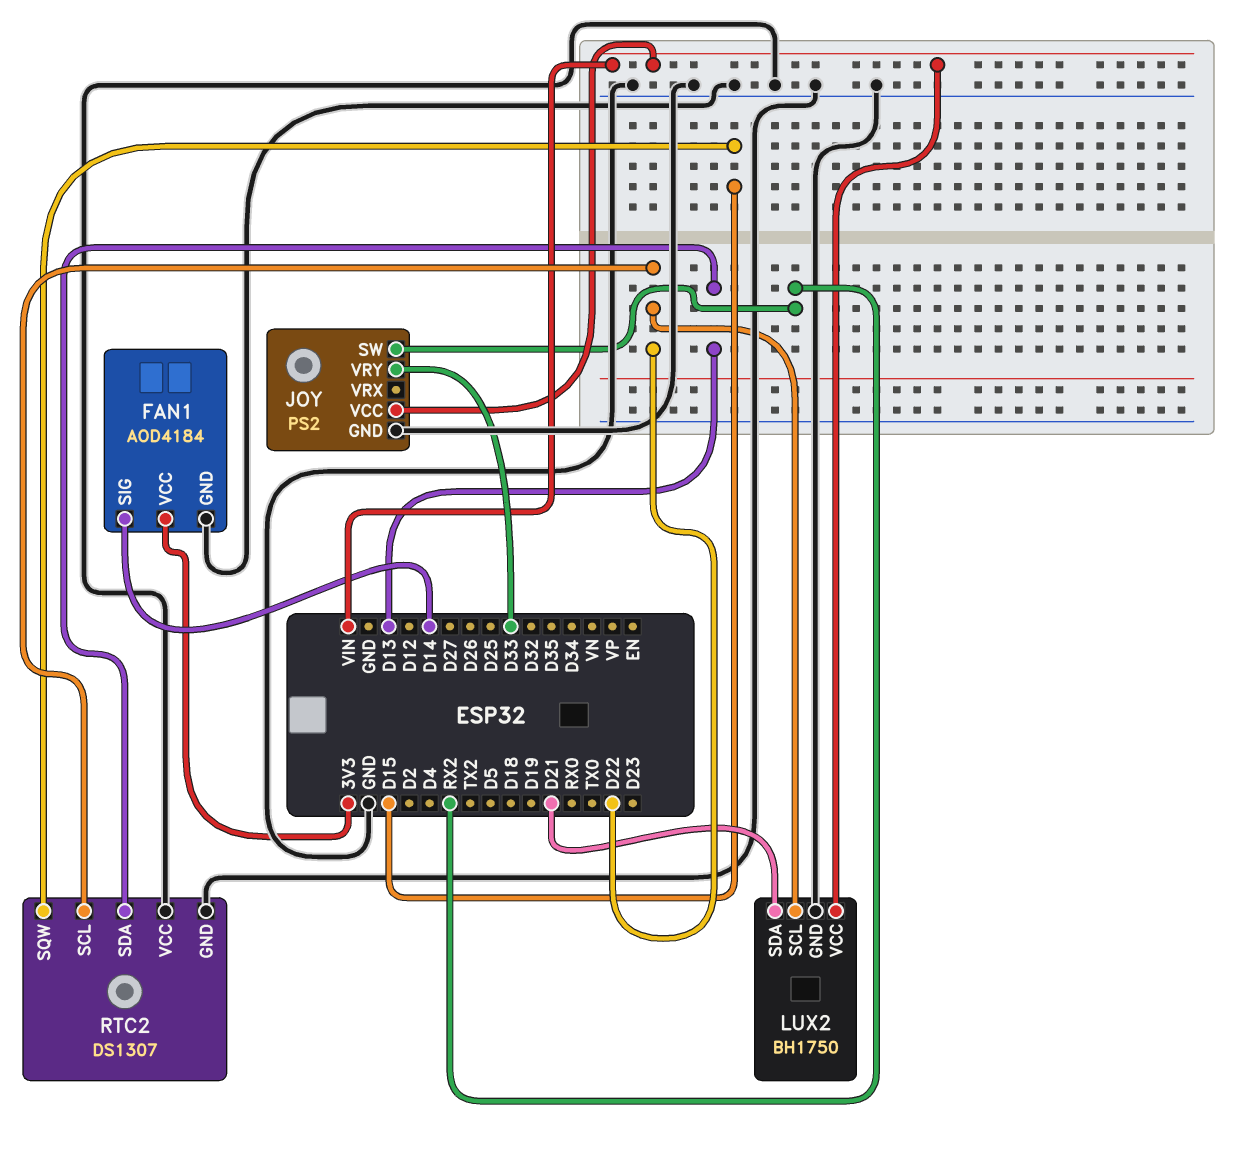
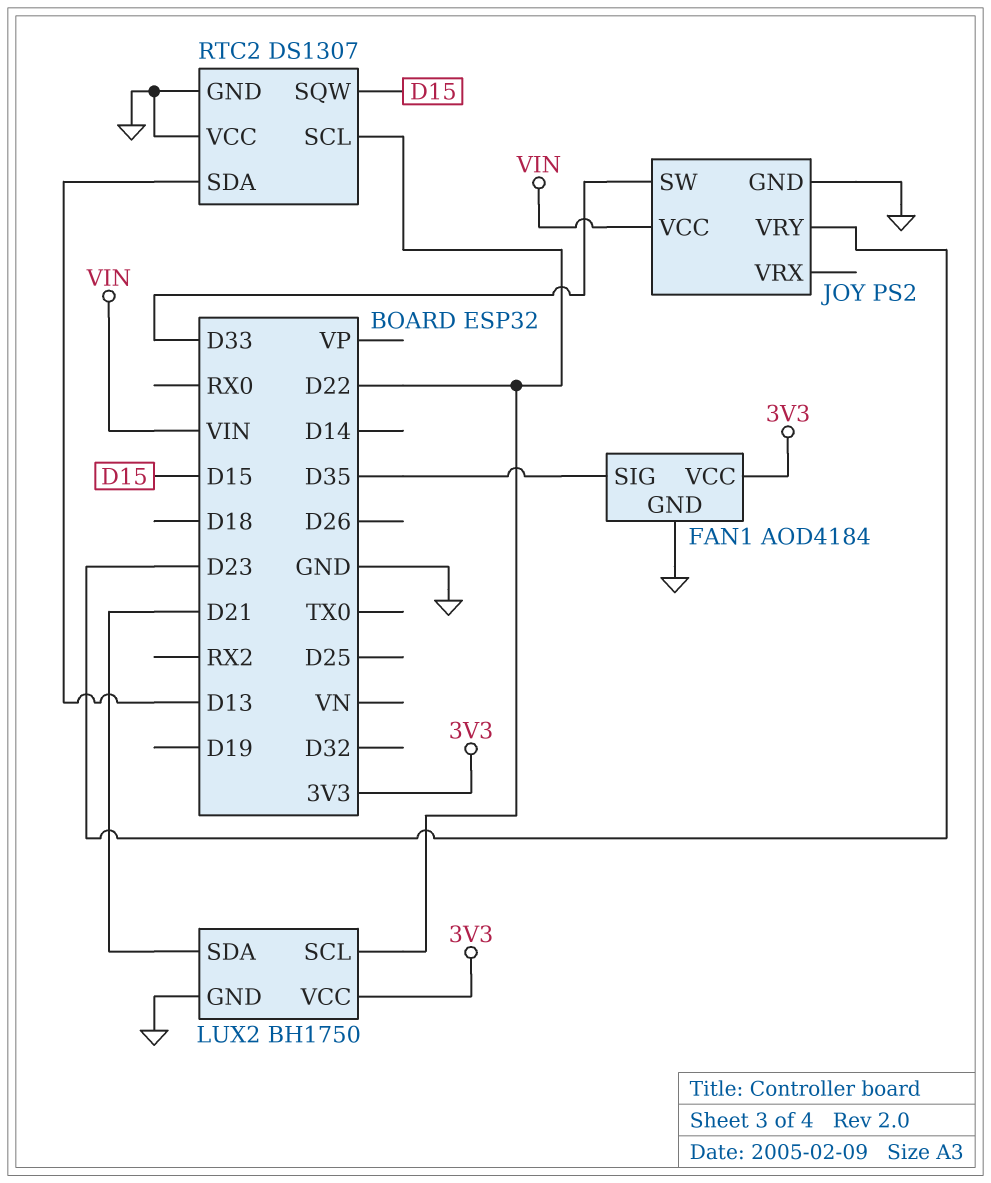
FAN1 pin SIG: D14 -> D35
JOY pin SW: RX2 -> D33
JOY pin VRY: D33 -> D23
LUX2 pin VCC: VIN -> 3V3

